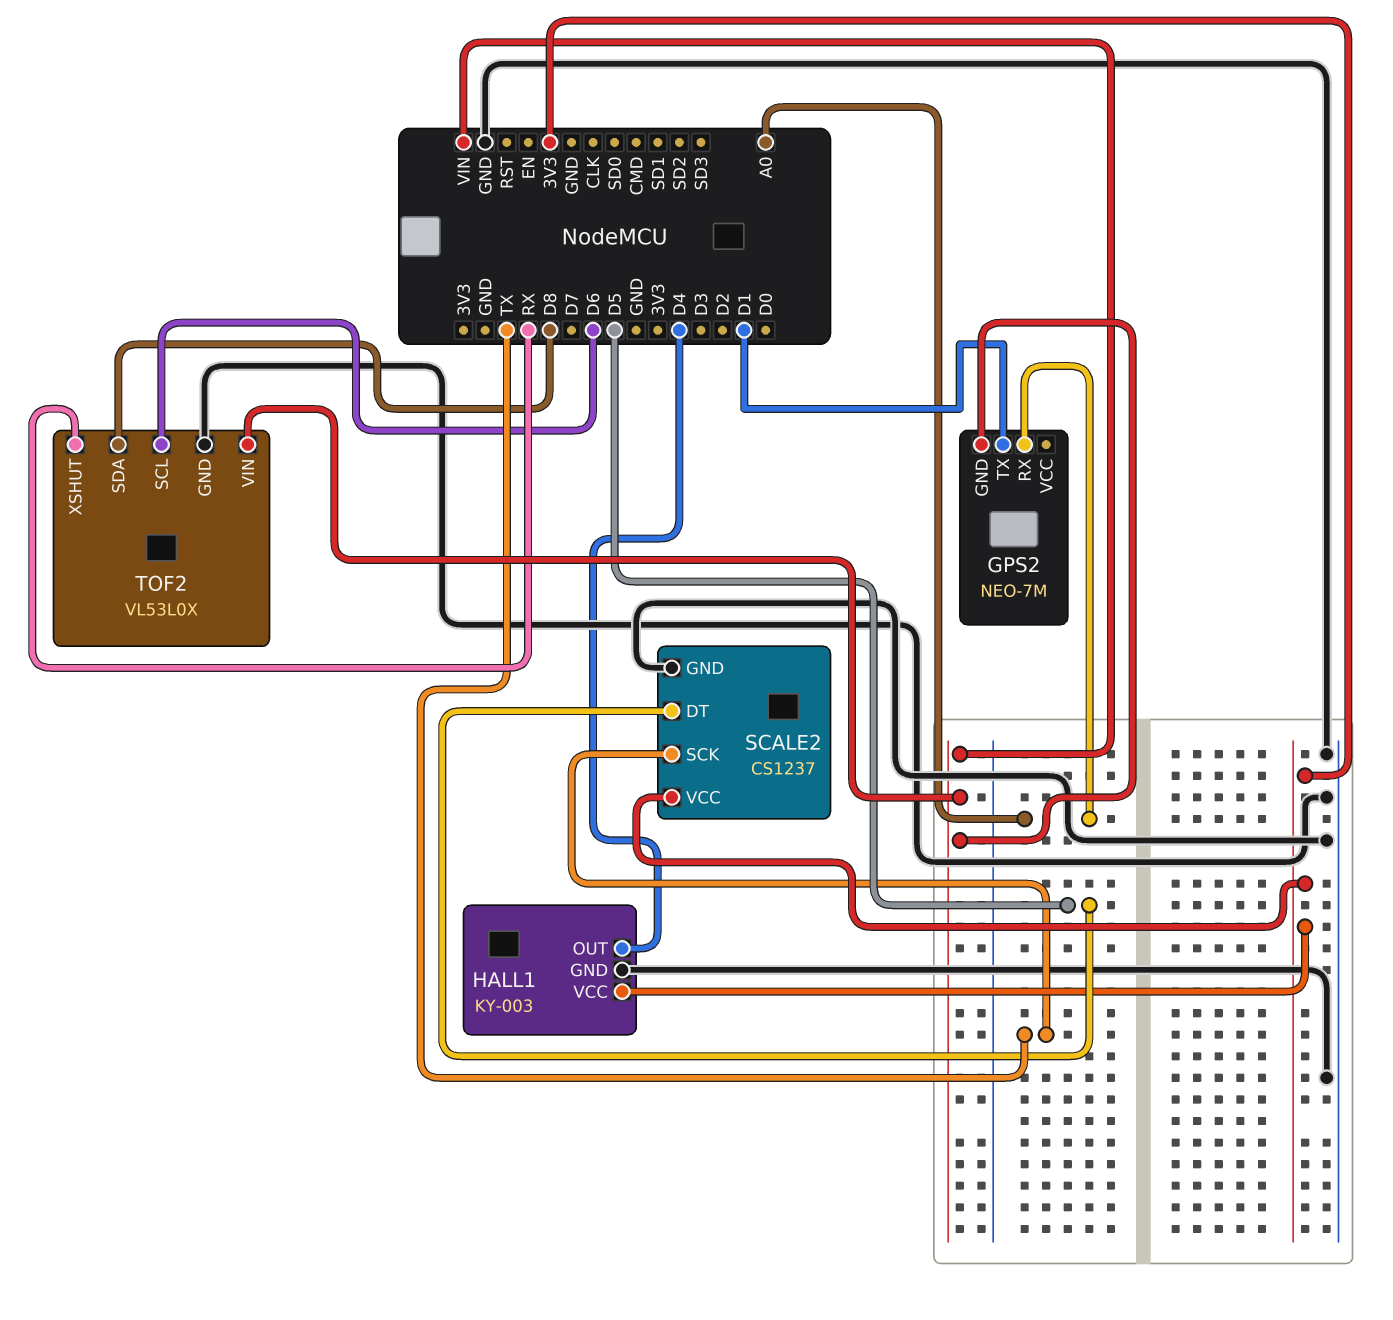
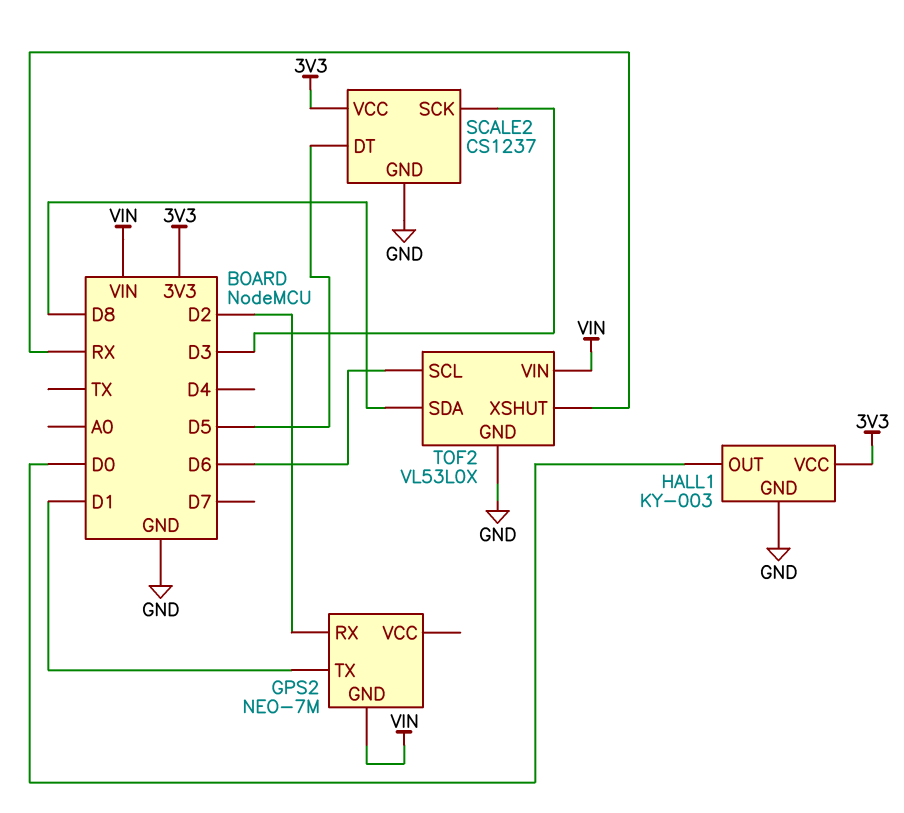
GPS2 pin RX: A0 -> D2
HALL1 pin OUT: D4 -> D0
SCALE2 pin SCK: TX -> D3

